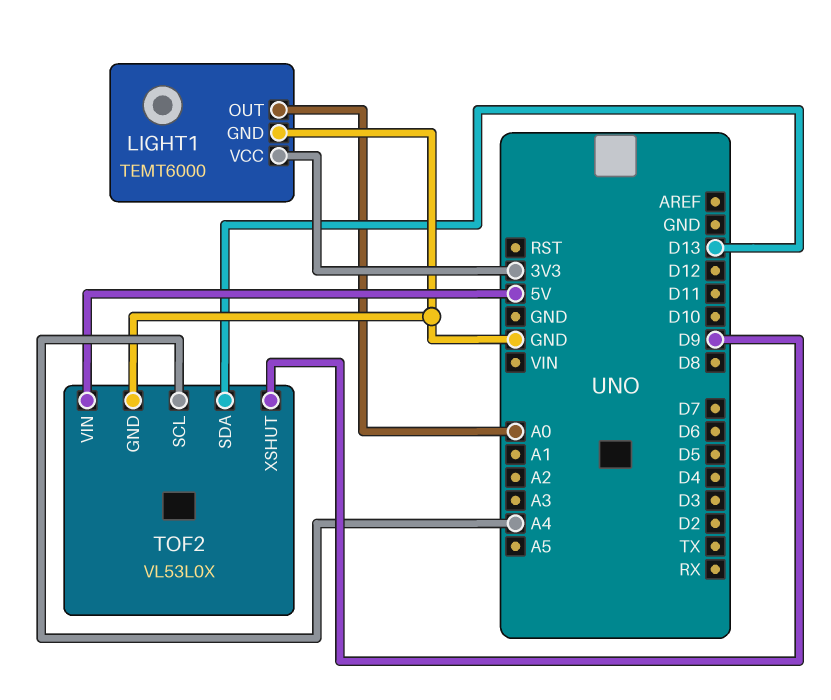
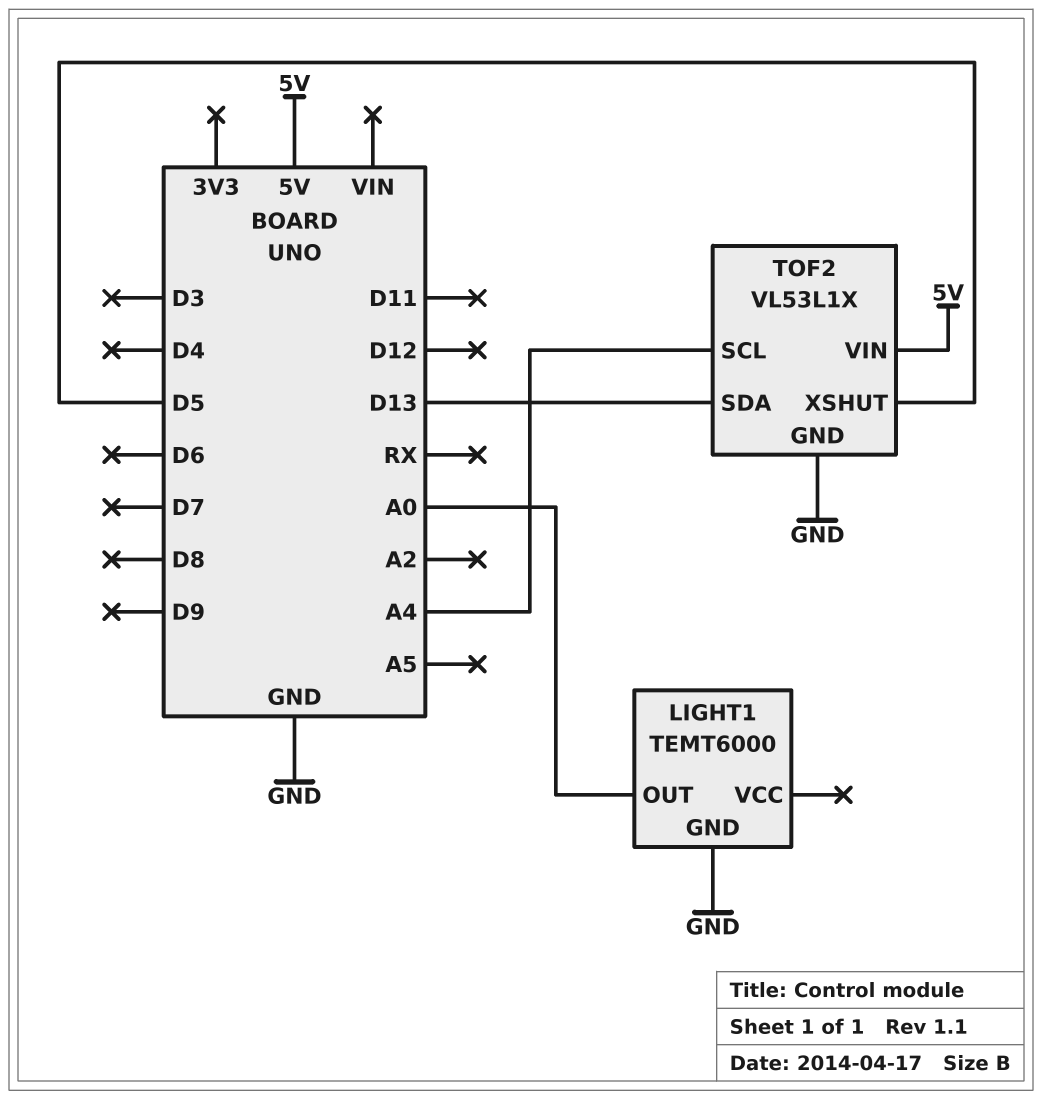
LIGHT1 pin VCC: 3V3 -> none
TOF2: VL53L0X -> VL53L1X
TOF2 pin XSHUT: D9 -> D5

